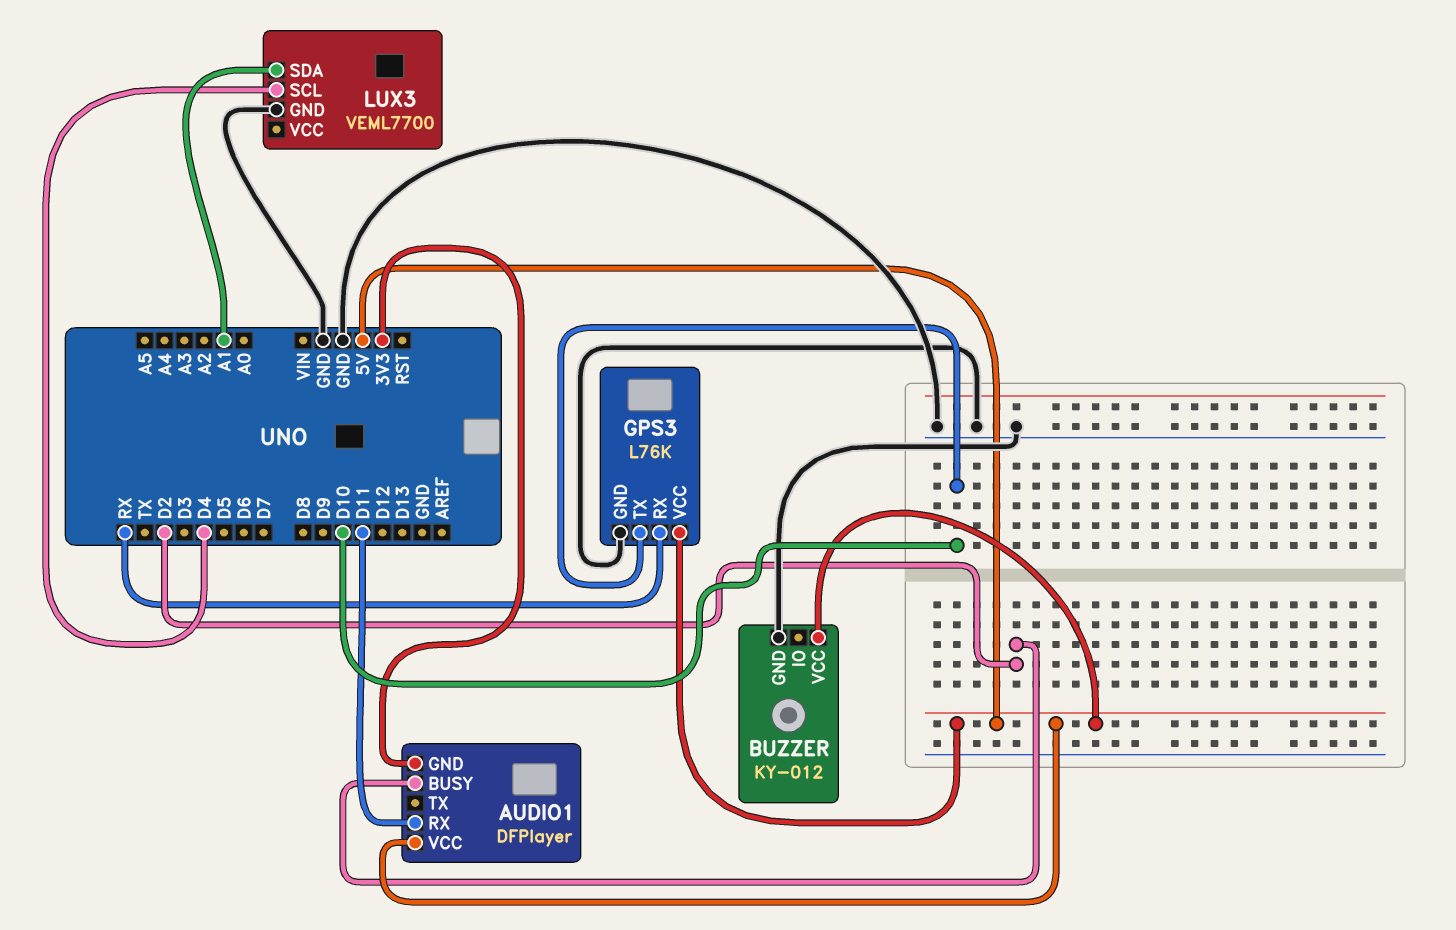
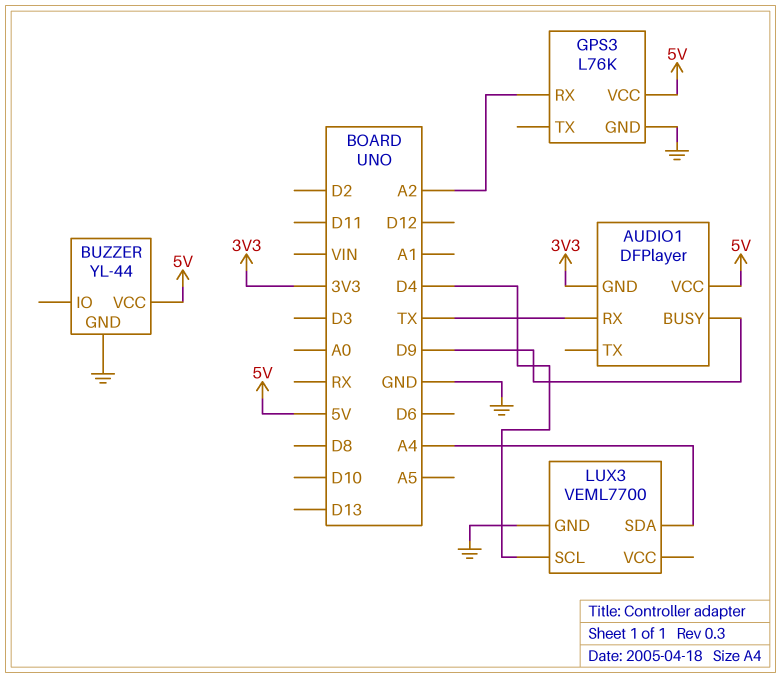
AUDIO1 pin BUSY: D2 -> D9
AUDIO1 pin RX: D11 -> TX
BUZZER: KY-012 -> YL-44
GPS3 pin RX: RX -> A2
GPS3 pin TX: D10 -> none
LUX3 pin SDA: A1 -> A4

